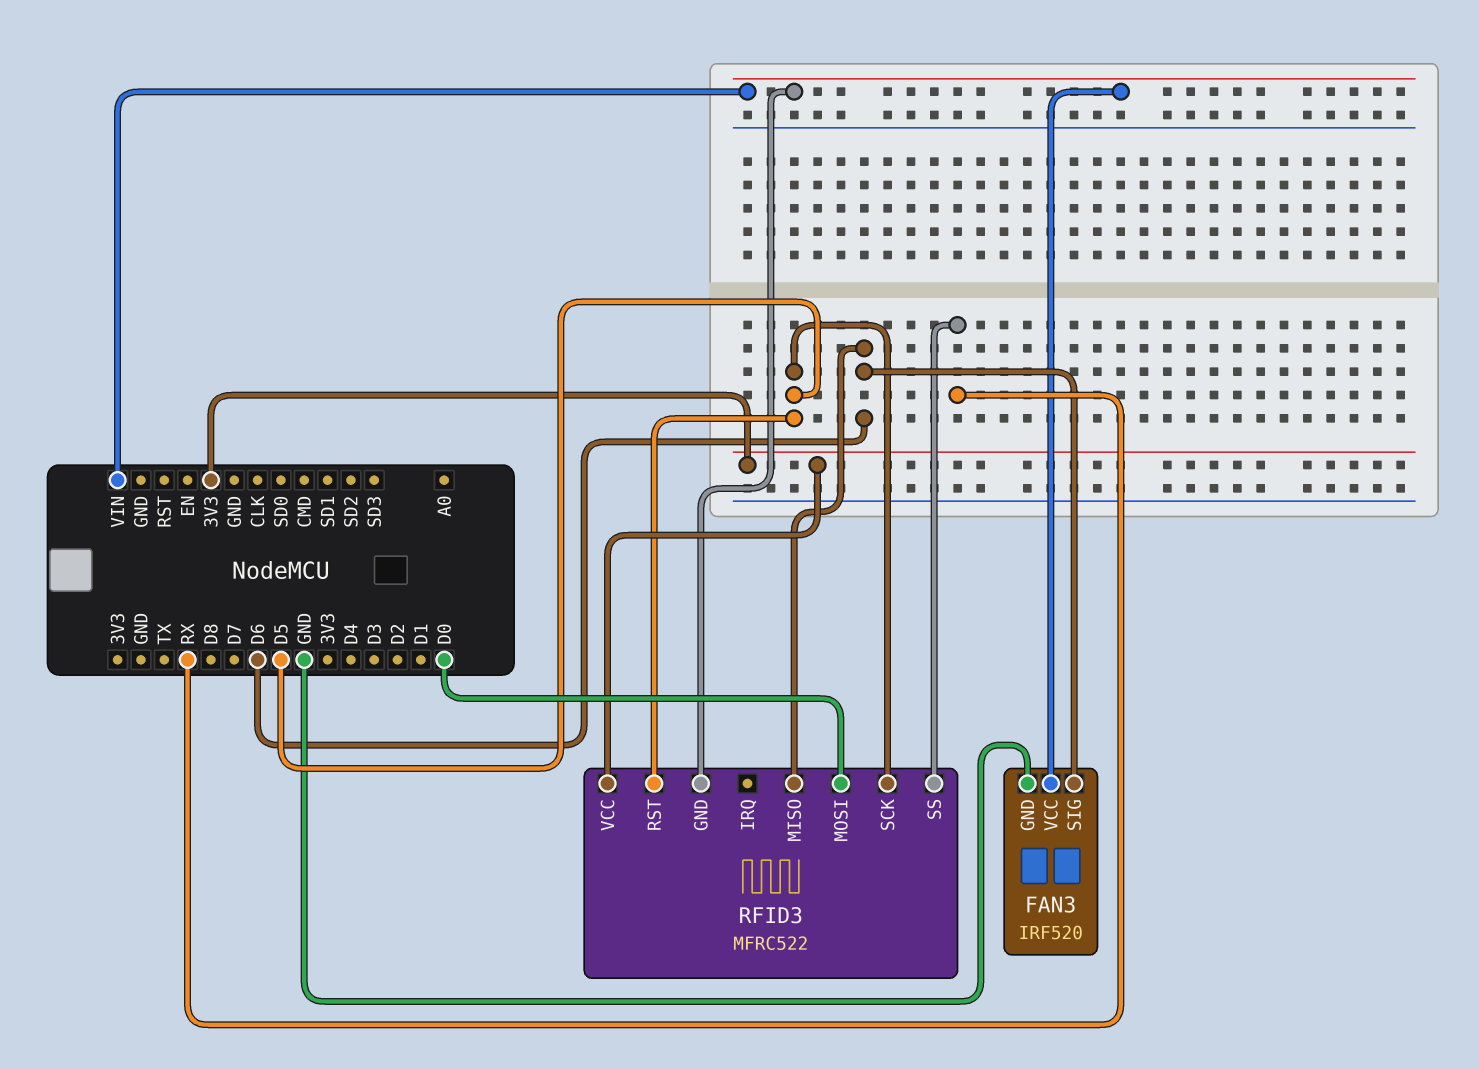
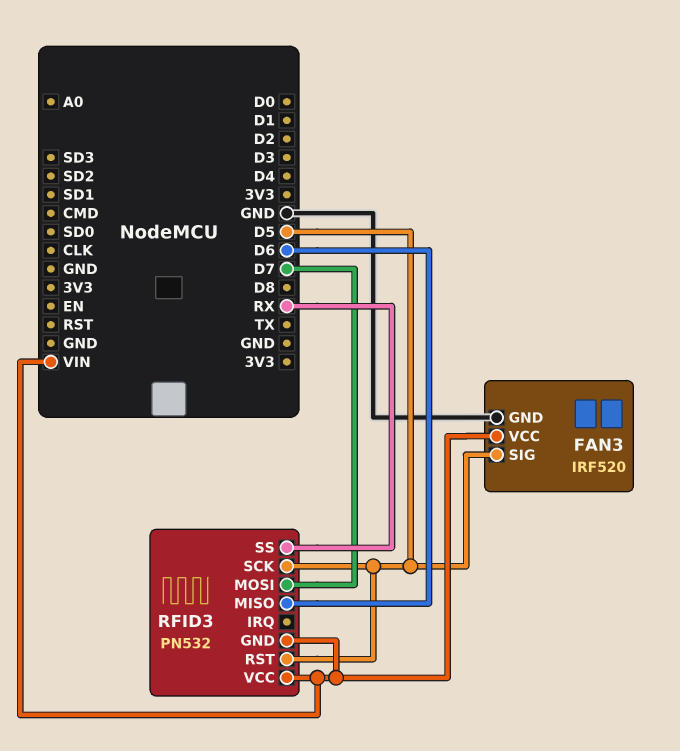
FAN3 pin SIG: D6 -> D5
RFID3: MFRC522 -> PN532
RFID3 pin MOSI: D0 -> D7
RFID3 pin VCC: 3V3 -> VIN

